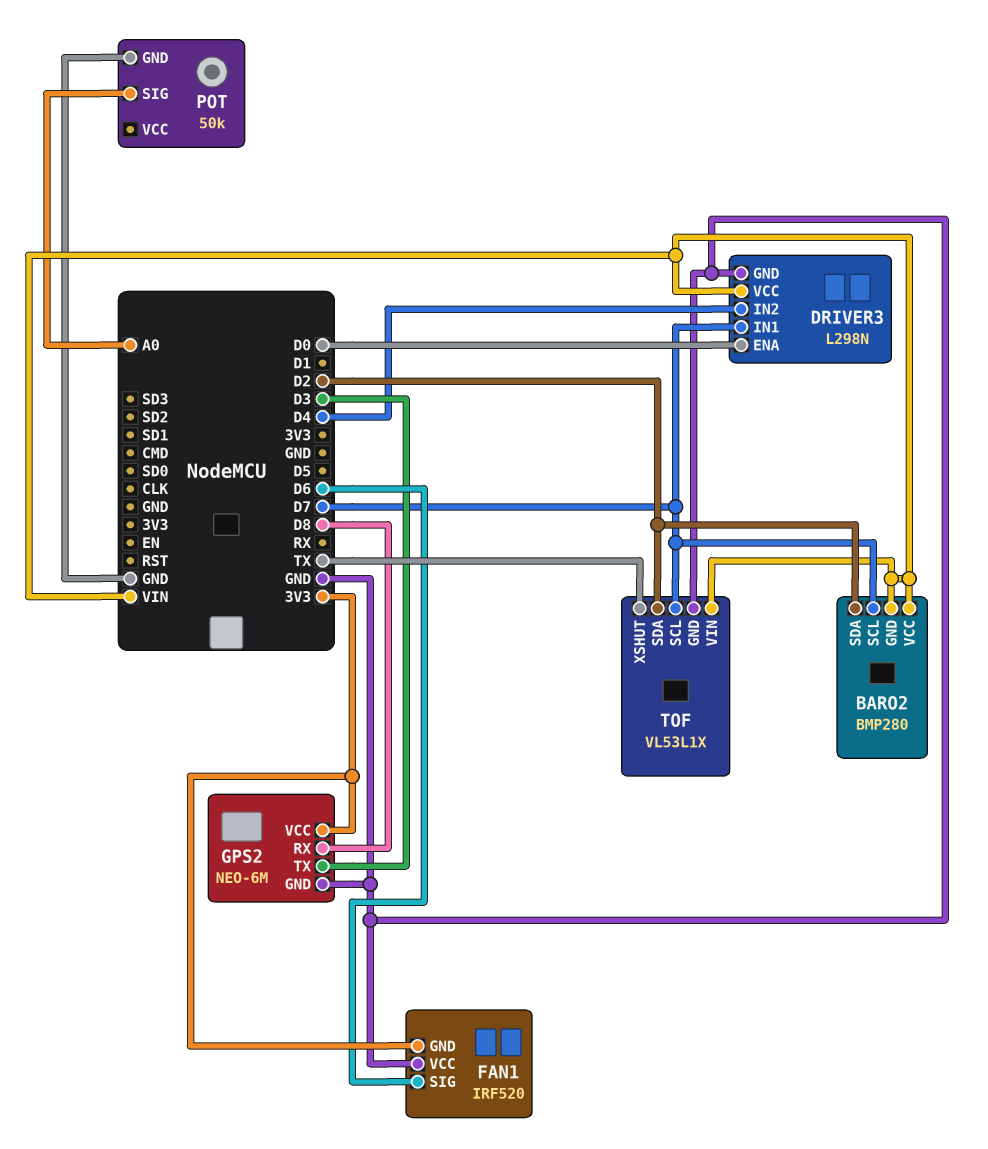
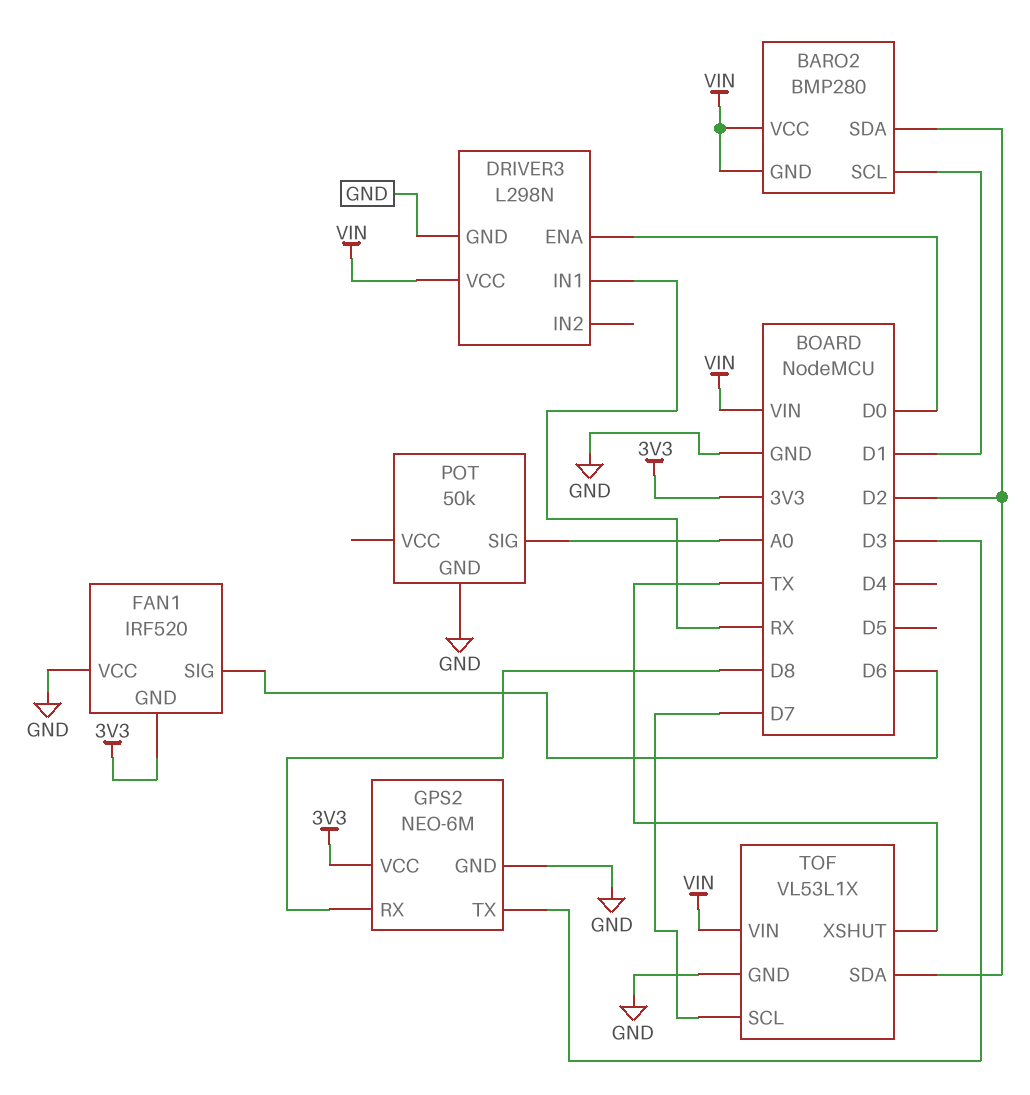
BARO2 pin SCL: D7 -> D1
DRIVER3 pin IN1: D7 -> RX
DRIVER3 pin IN2: D4 -> none

